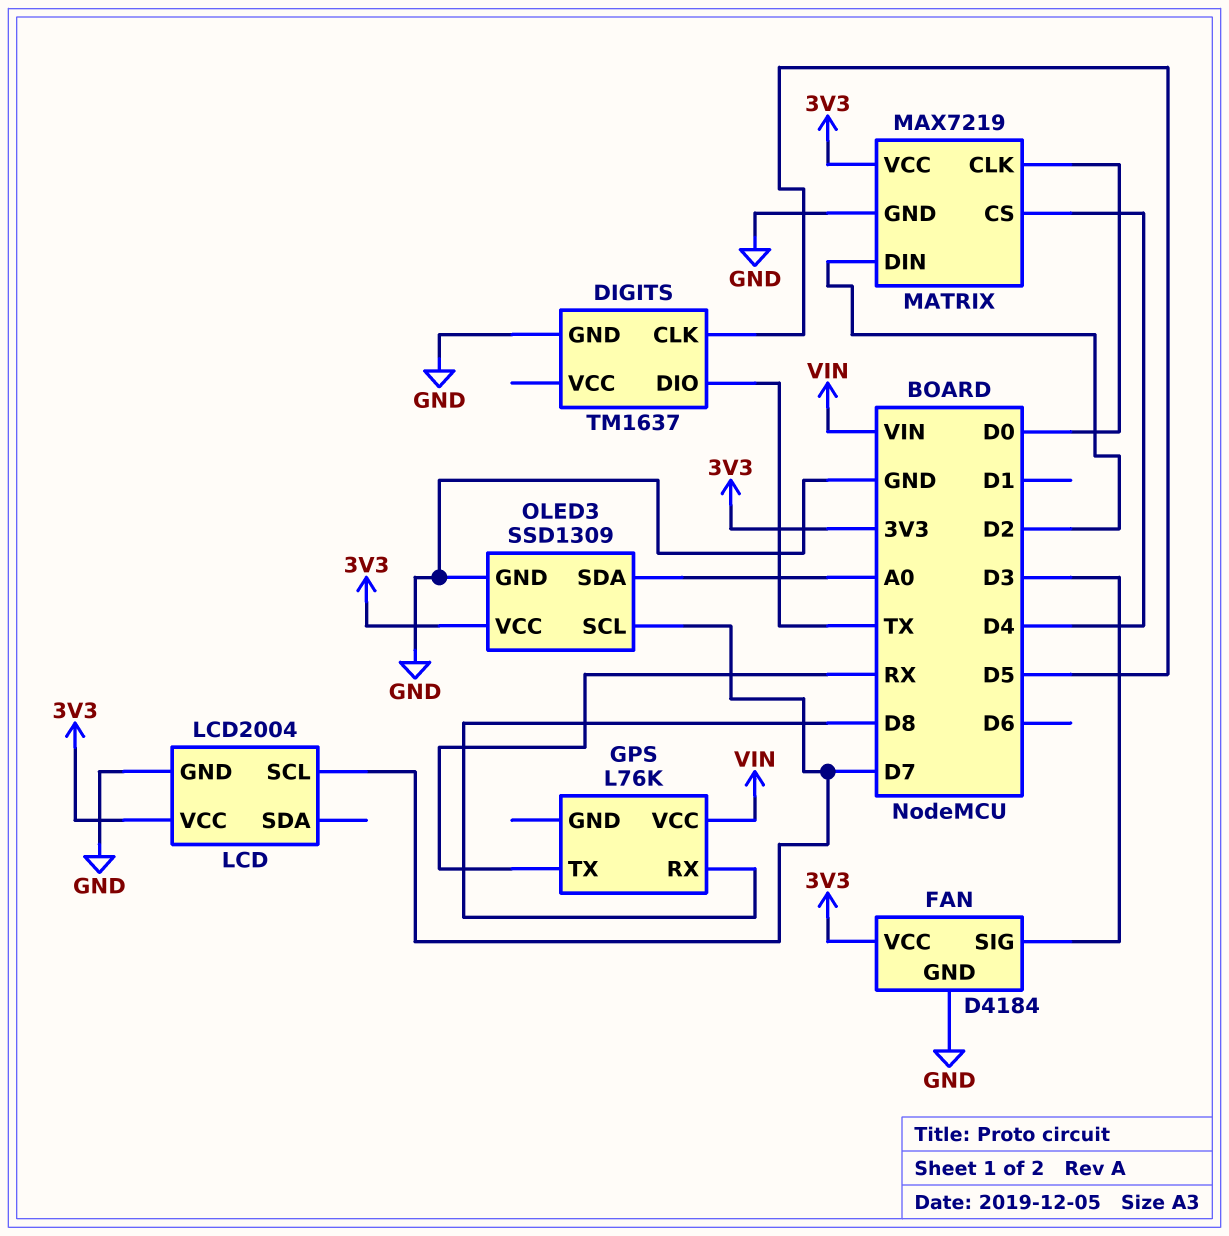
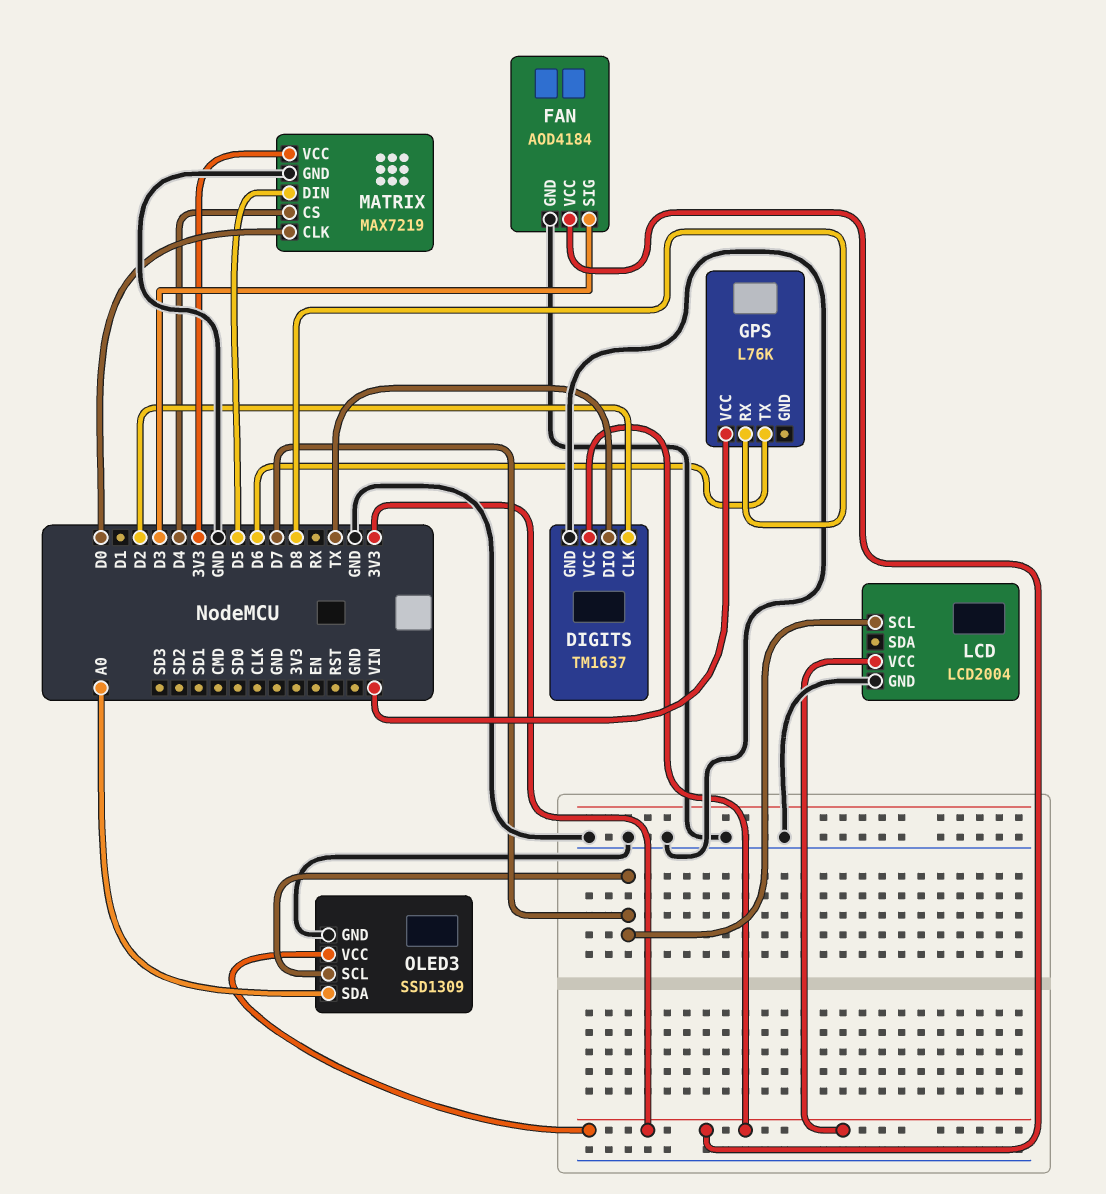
DIGITS pin CLK: D5 -> D2
DIGITS pin VCC: none -> 3V3
FAN: D4184 -> AOD4184
GPS pin TX: RX -> D6
MATRIX pin DIN: D2 -> D5

